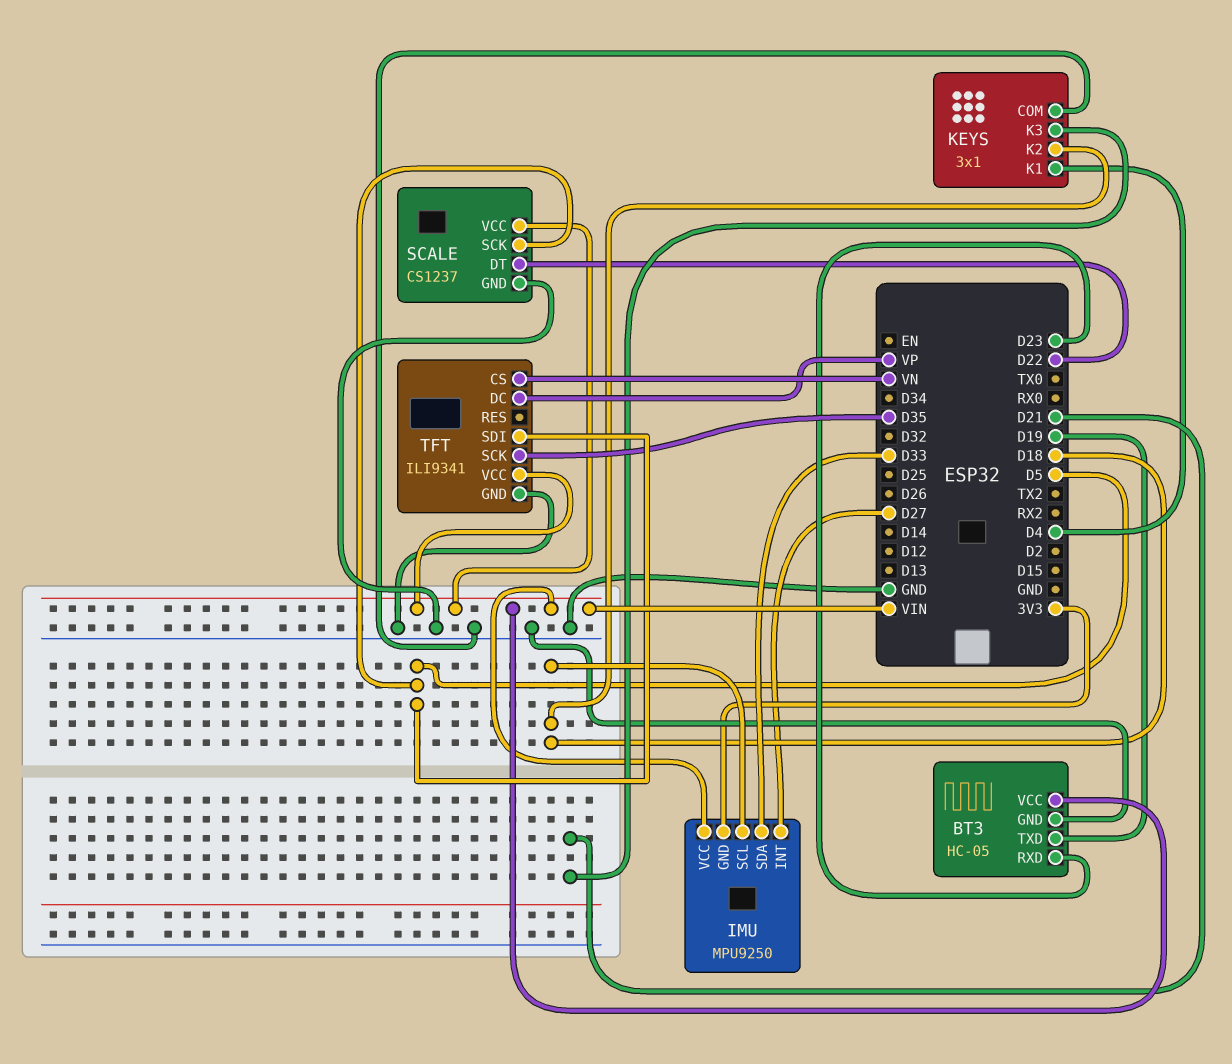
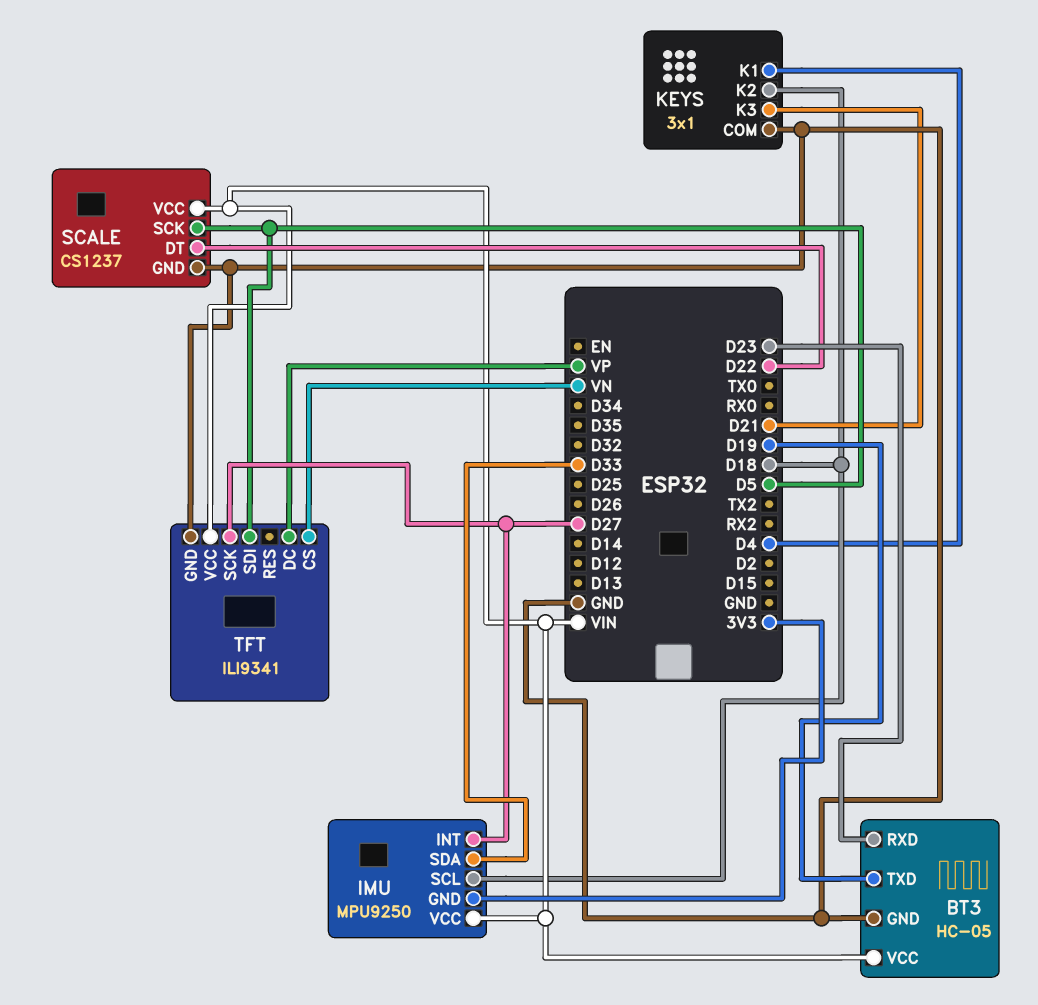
TFT pin SCK: D35 -> D27

